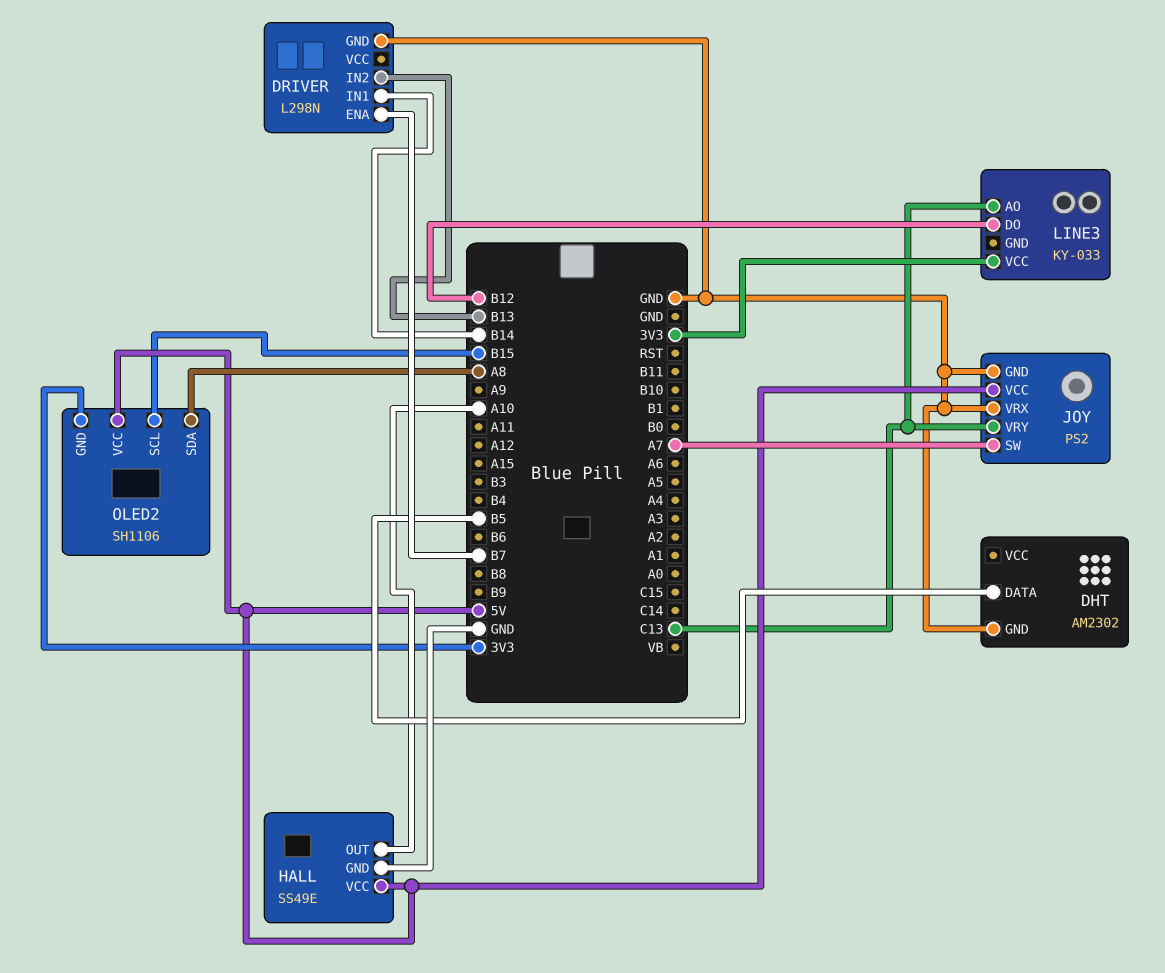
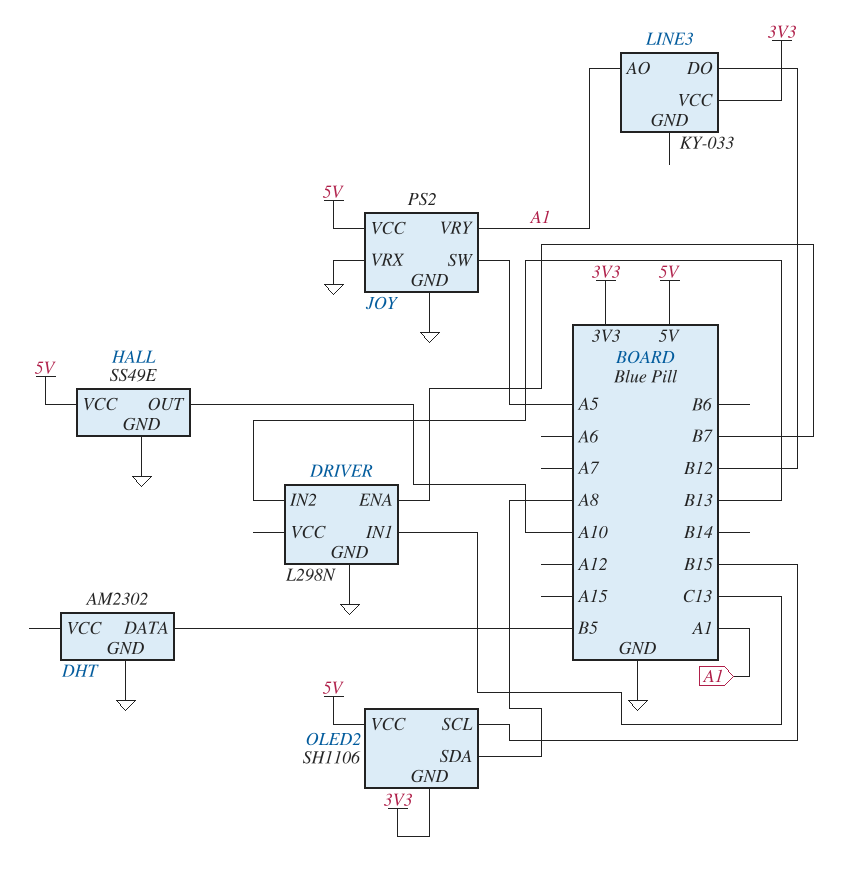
DRIVER pin IN1: B14 -> C13
JOY pin SW: A7 -> A5
JOY pin VRY: C13 -> A1
LINE3 pin AO: C13 -> A1

